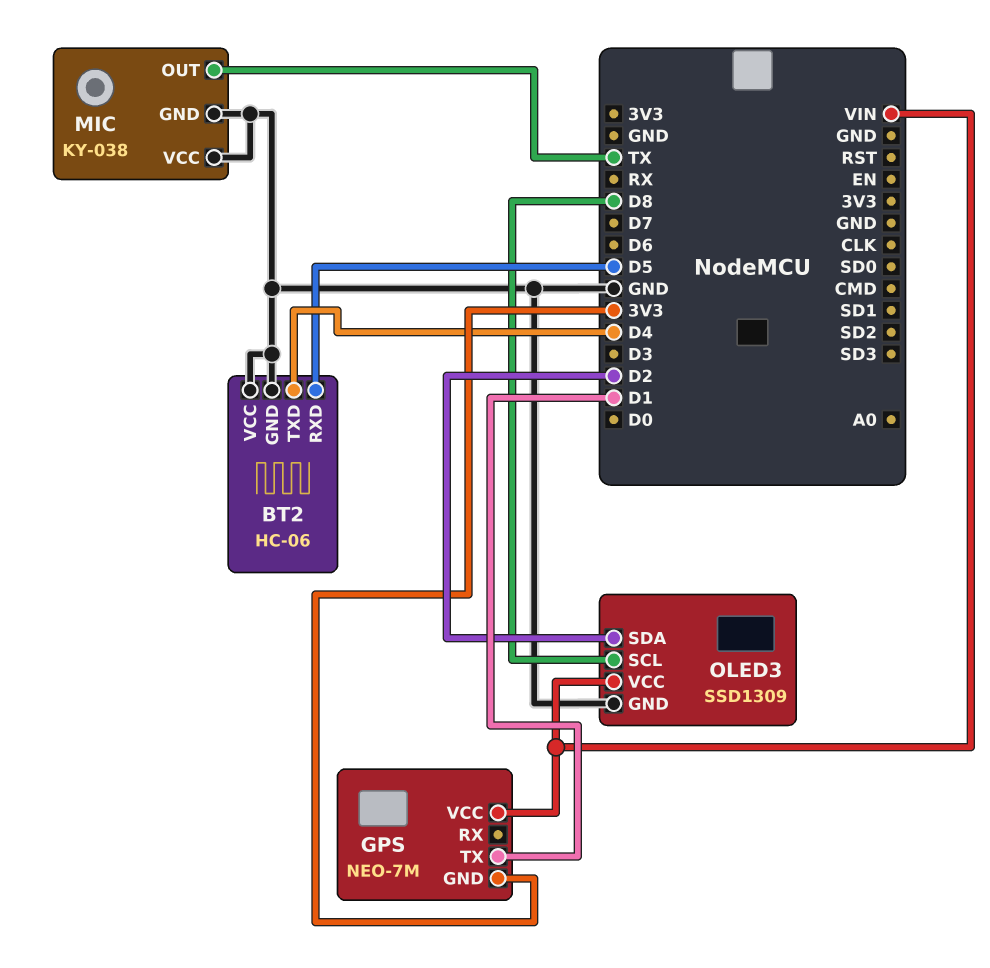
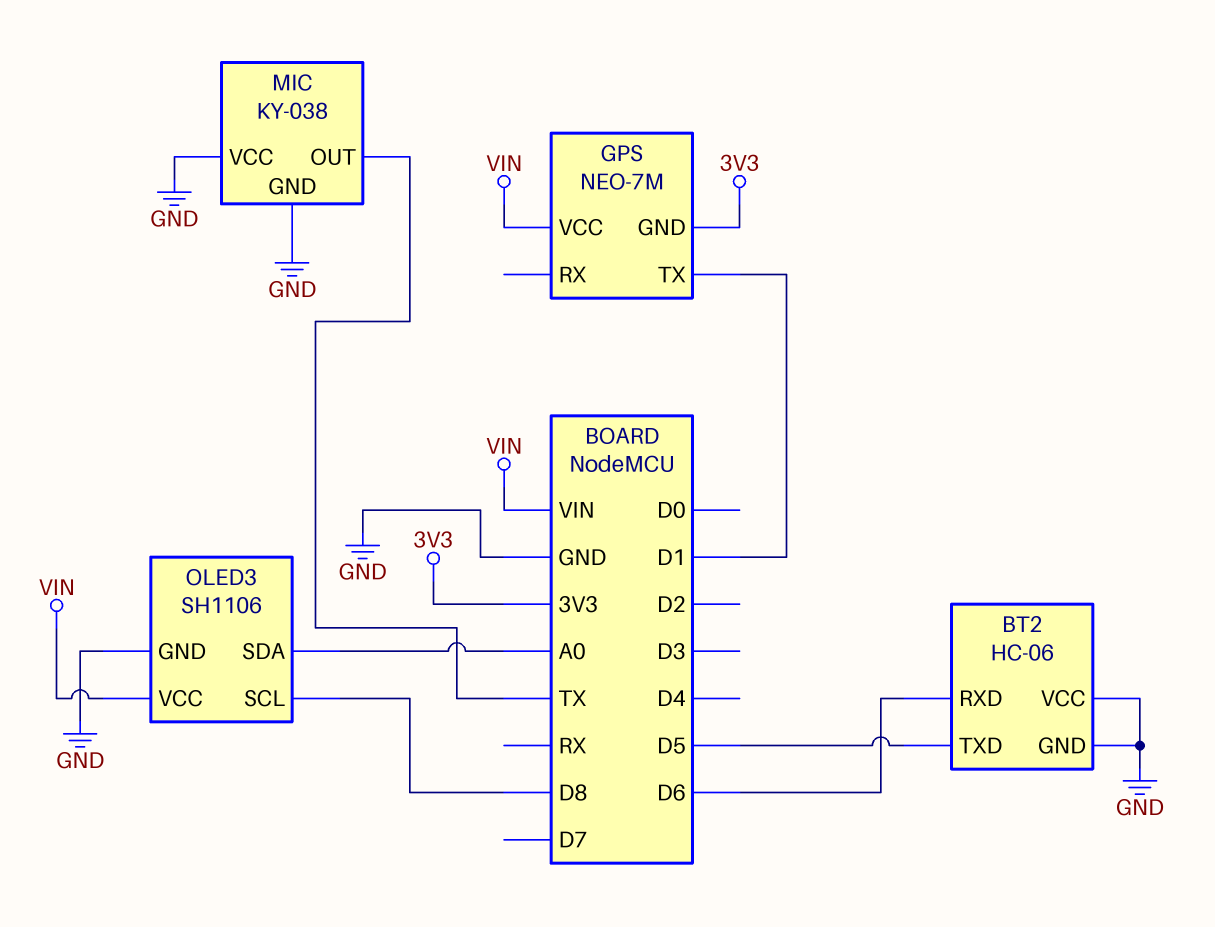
BT2 pin RXD: D5 -> D6
BT2 pin TXD: D4 -> D5
OLED3: SSD1309 -> SH1106
OLED3 pin SDA: D2 -> A0

